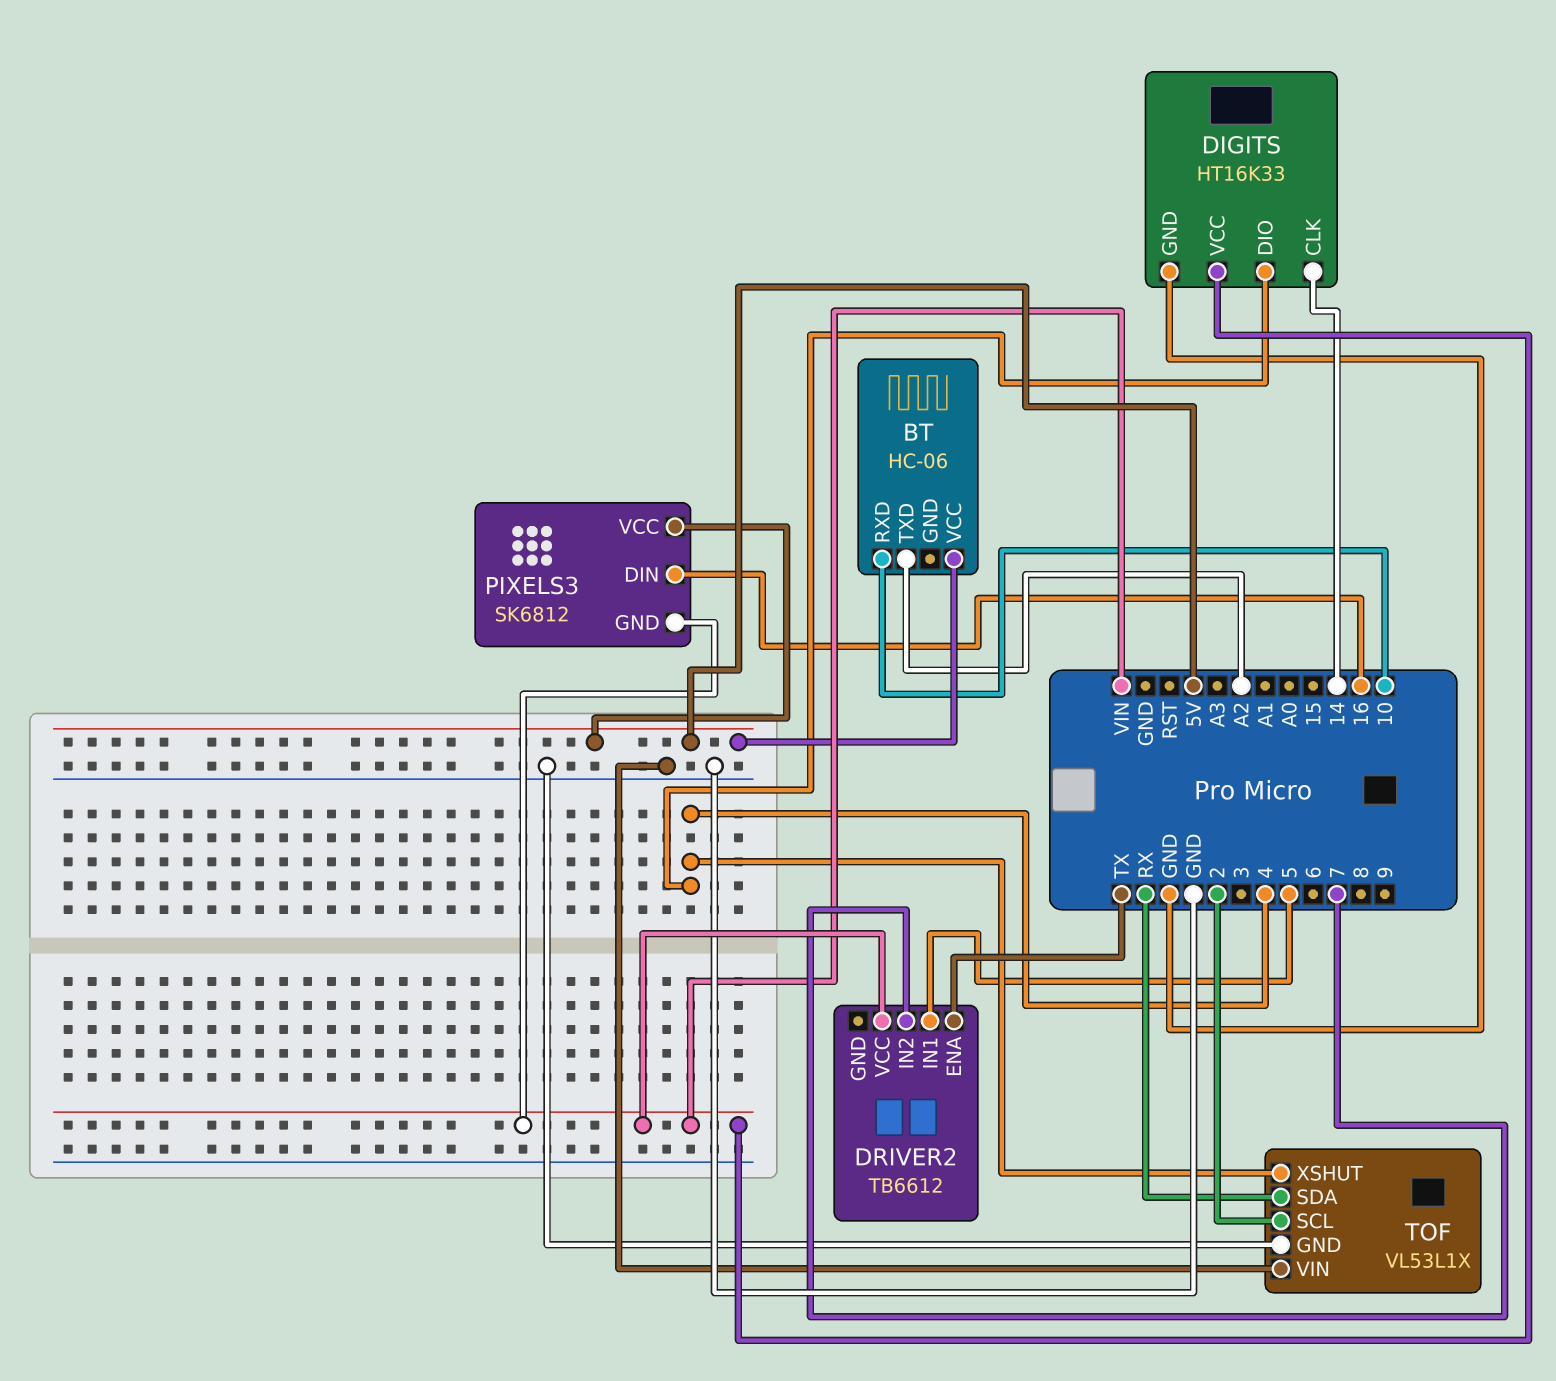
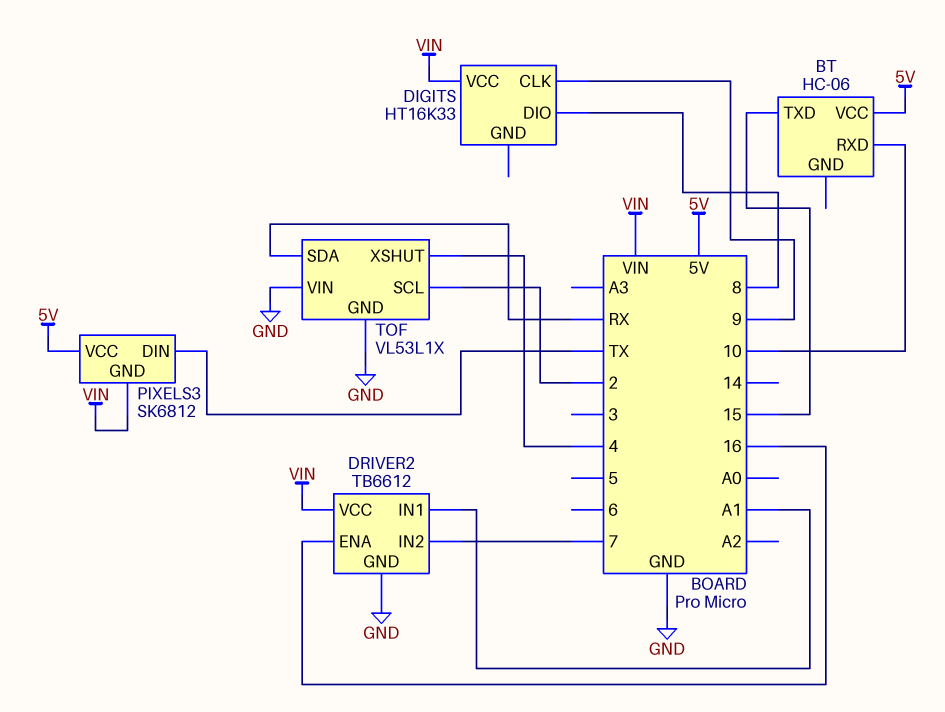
BT pin TXD: A2 -> 15
DIGITS pin CLK: 14 -> 9
DIGITS pin DIO: 4 -> 8
DIGITS pin GND: GND -> none
DRIVER2 pin ENA: TX -> 16
DRIVER2 pin GND: none -> GND
DRIVER2 pin IN1: 5 -> A1
PIXELS3 pin DIN: 16 -> TX

